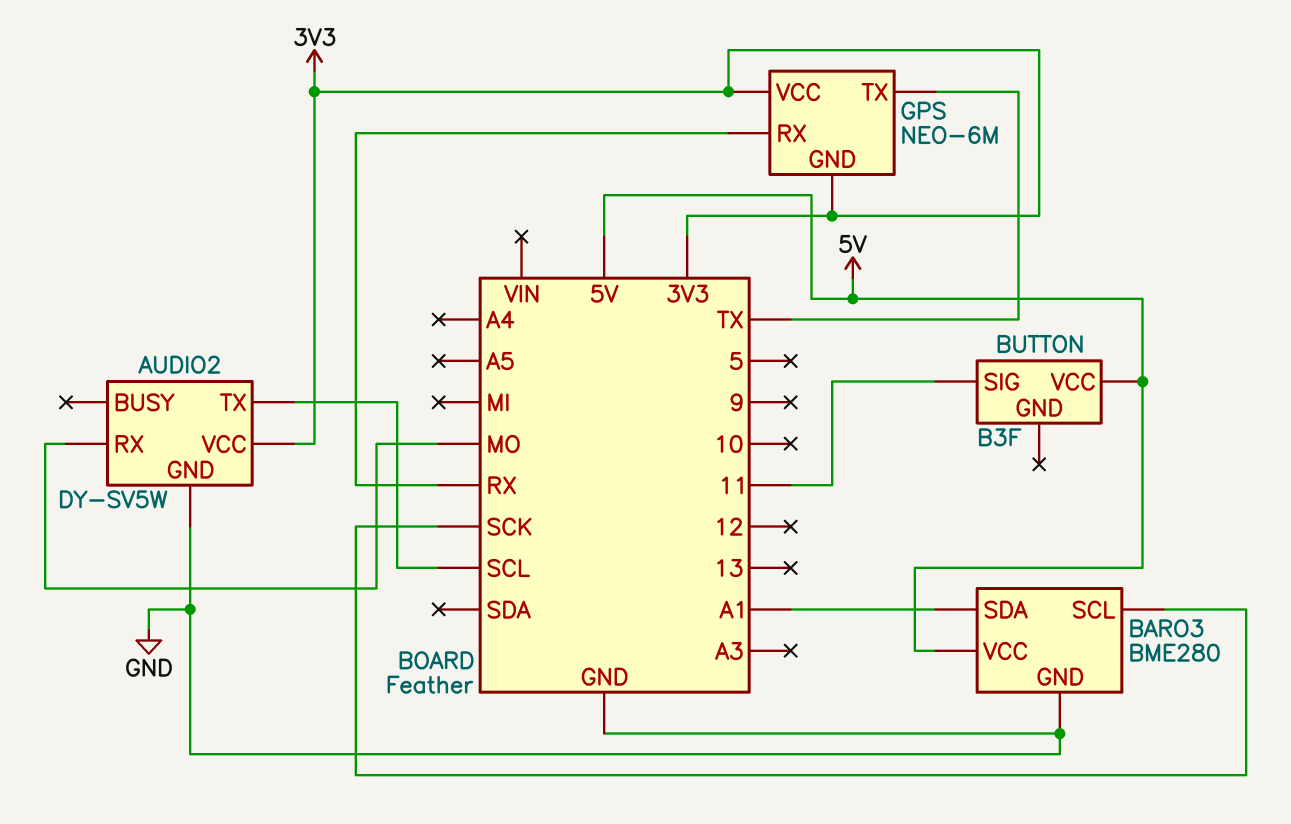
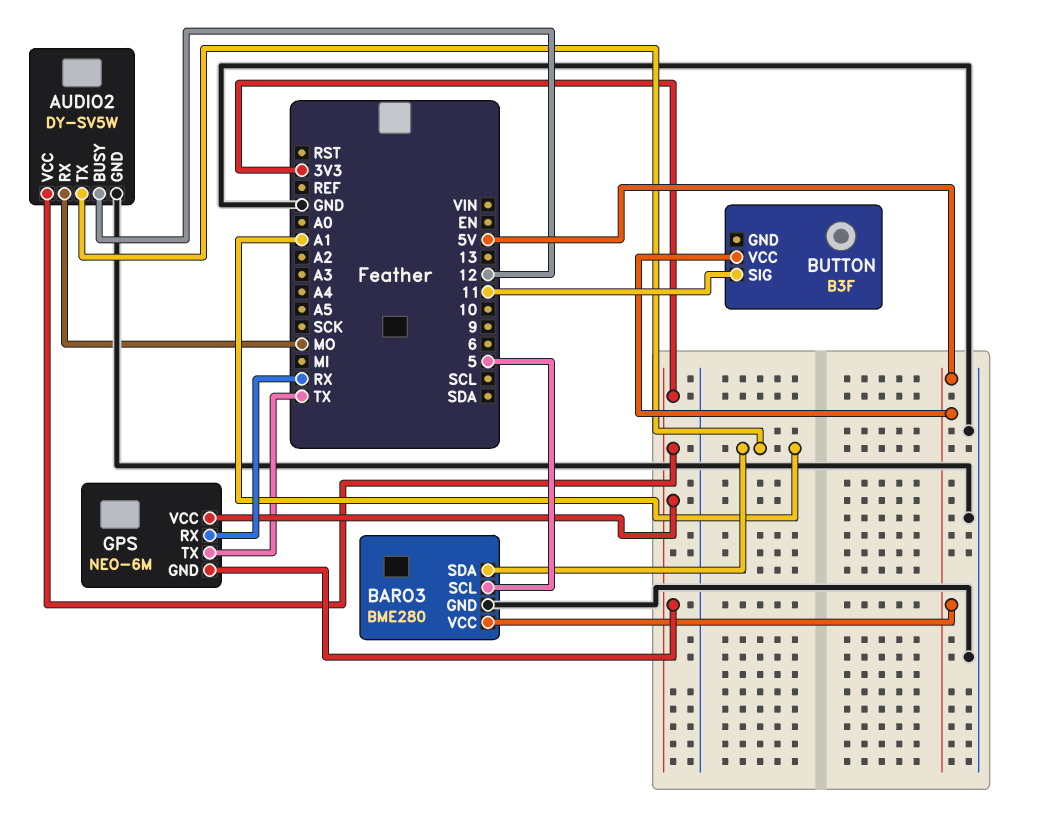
AUDIO2 pin BUSY: none -> 12
AUDIO2 pin TX: SCL -> A1
BARO3 pin SCL: SCK -> 5

